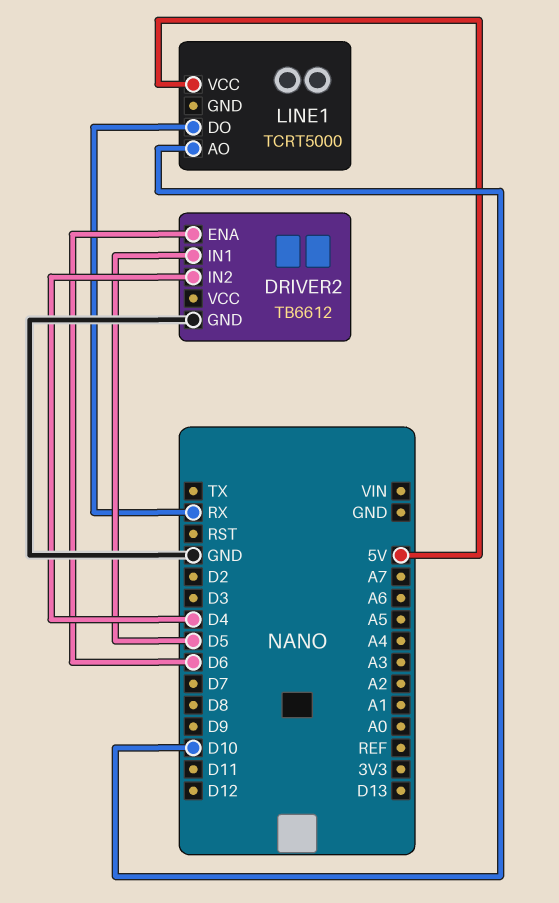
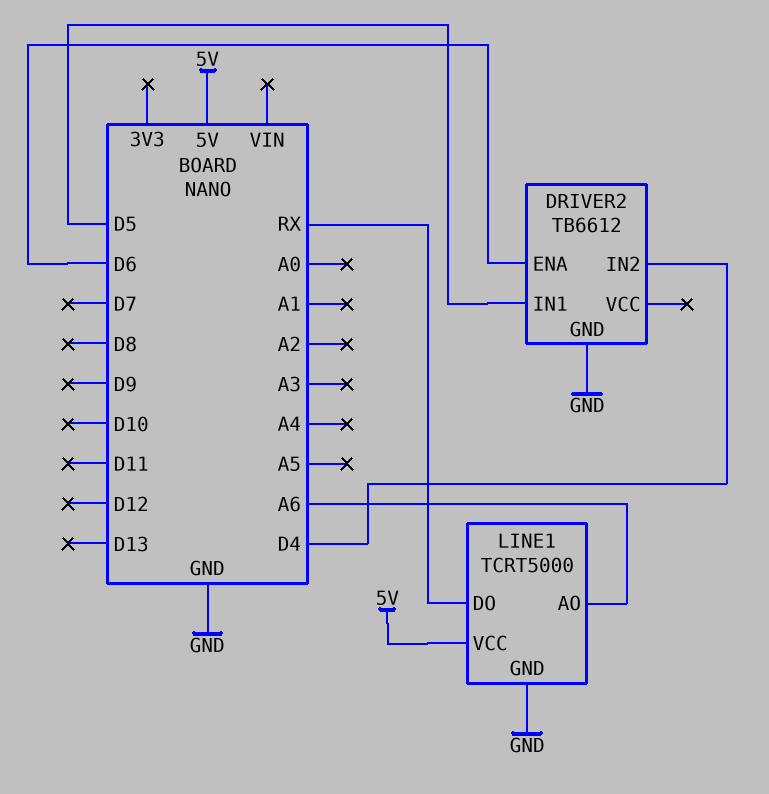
LINE1 pin AO: D10 -> A6
LINE1 pin GND: none -> GND

